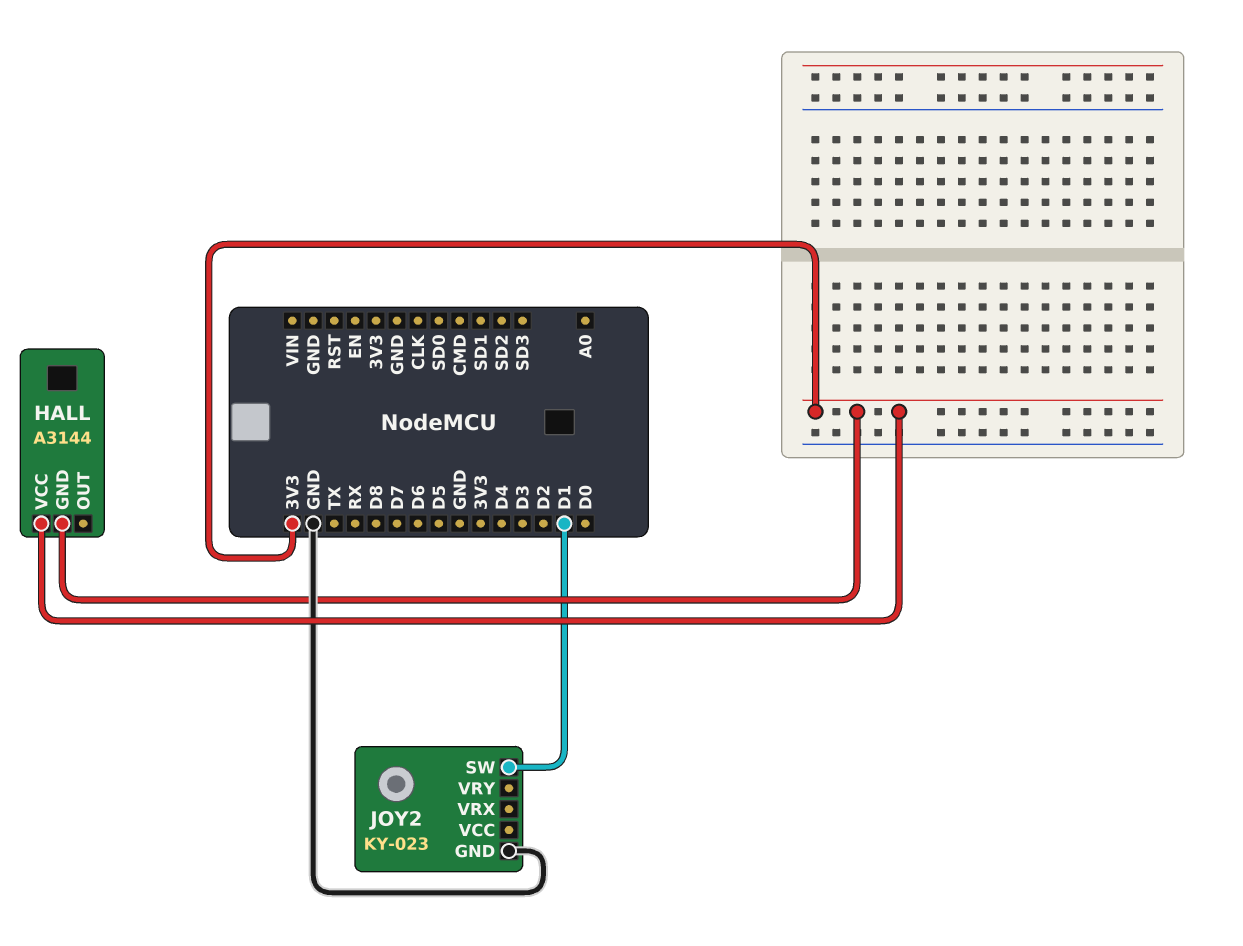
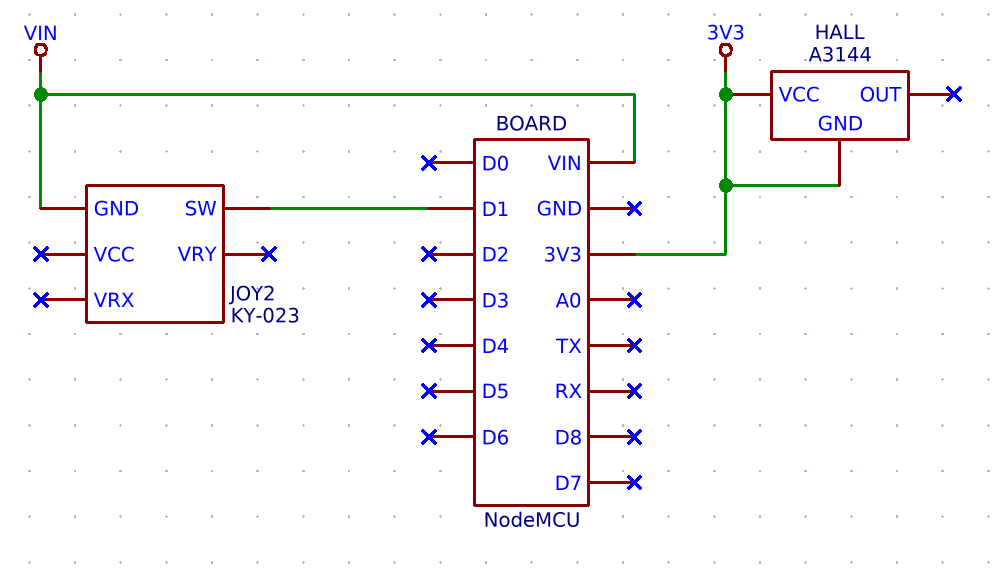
JOY2 pin GND: GND -> VIN

